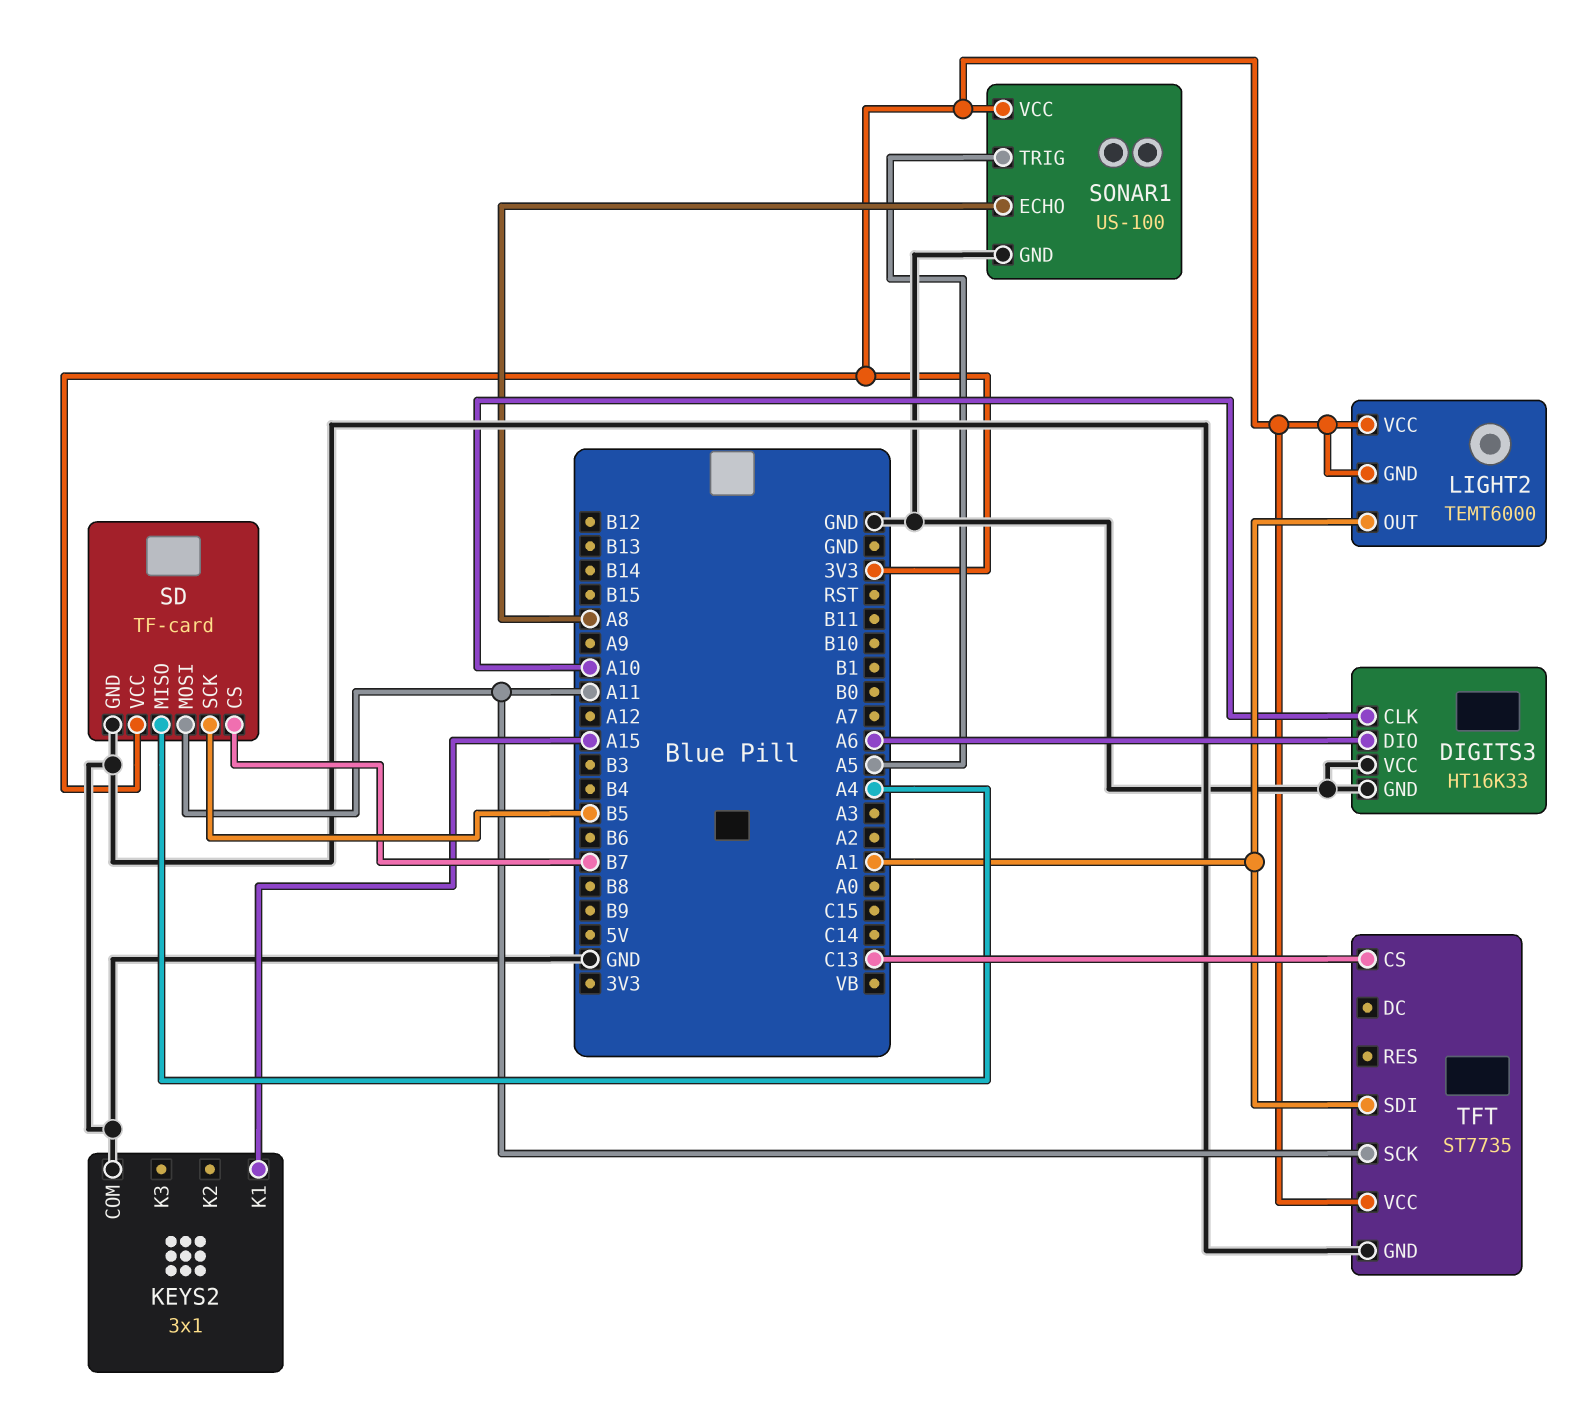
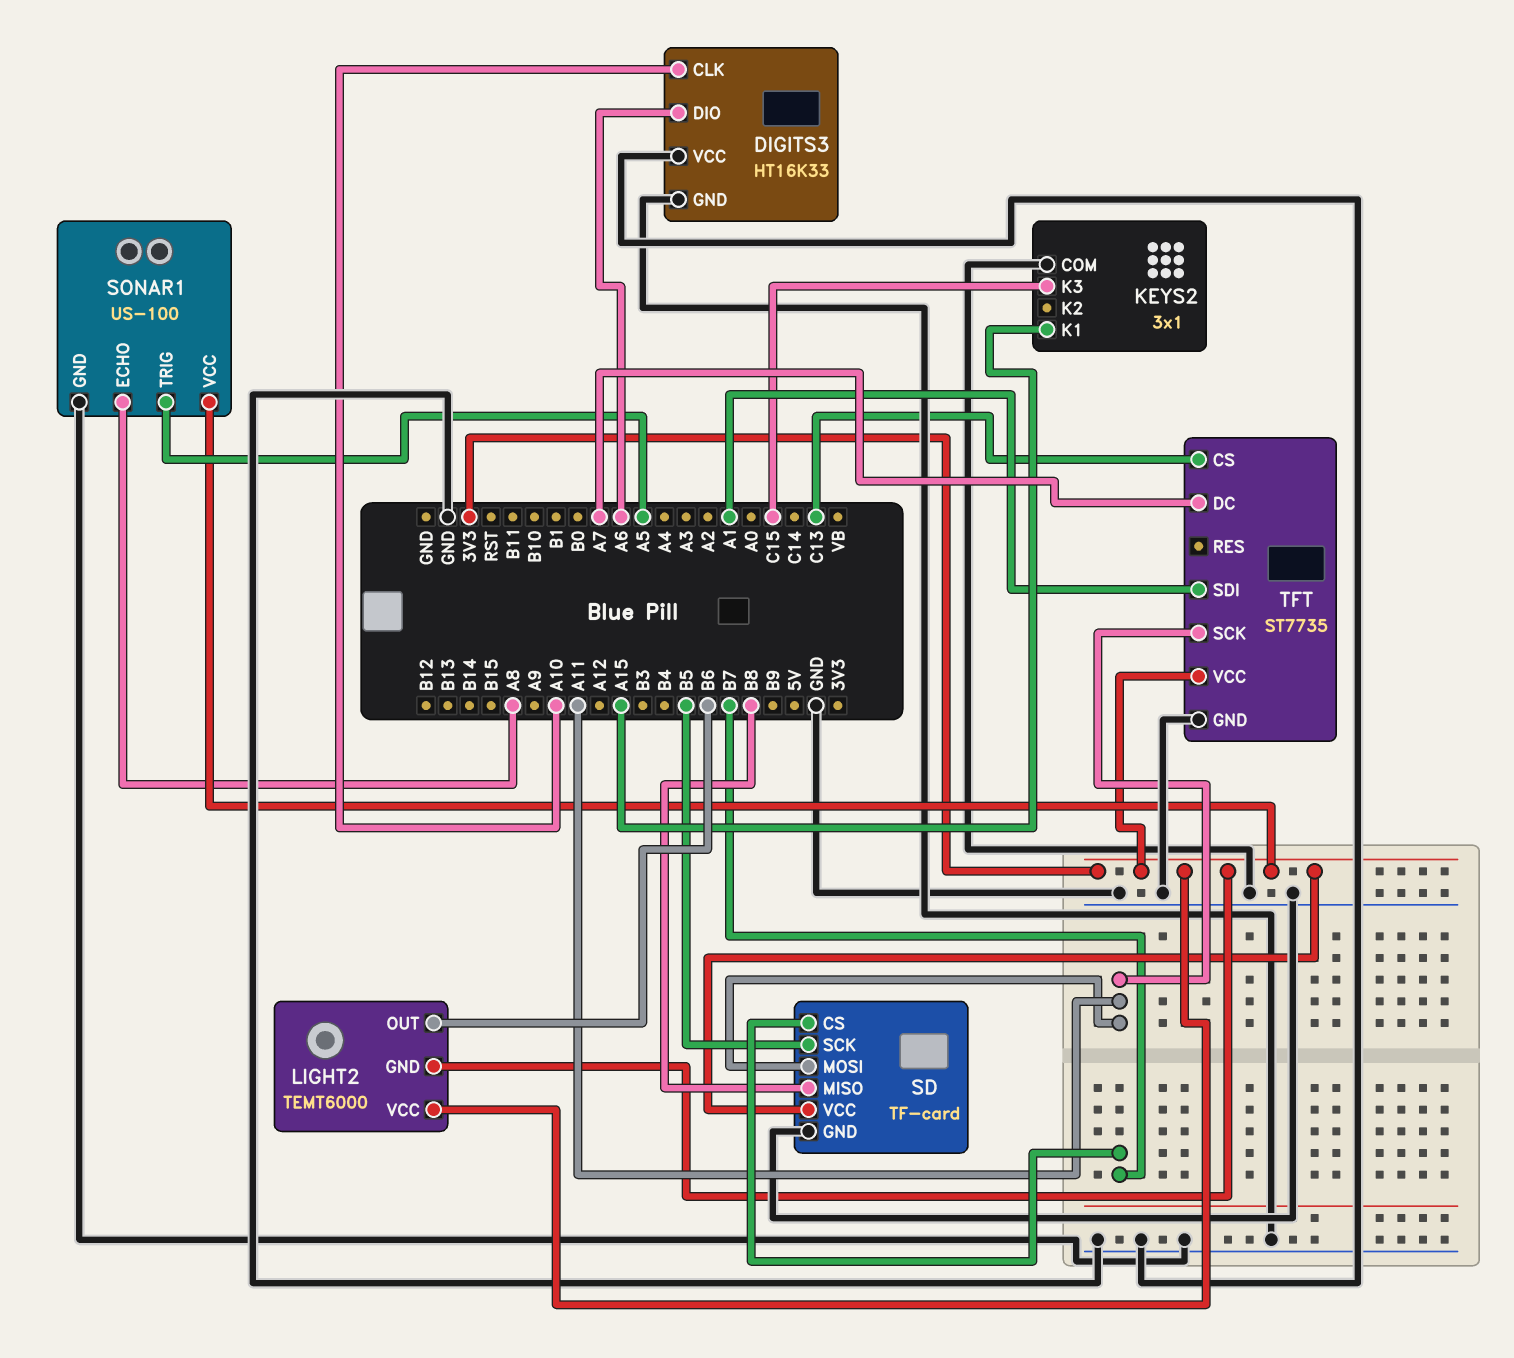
KEYS2 pin K3: none -> C15
LIGHT2 pin OUT: A1 -> B6
SD pin MISO: A4 -> B8
TFT pin DC: none -> A7

